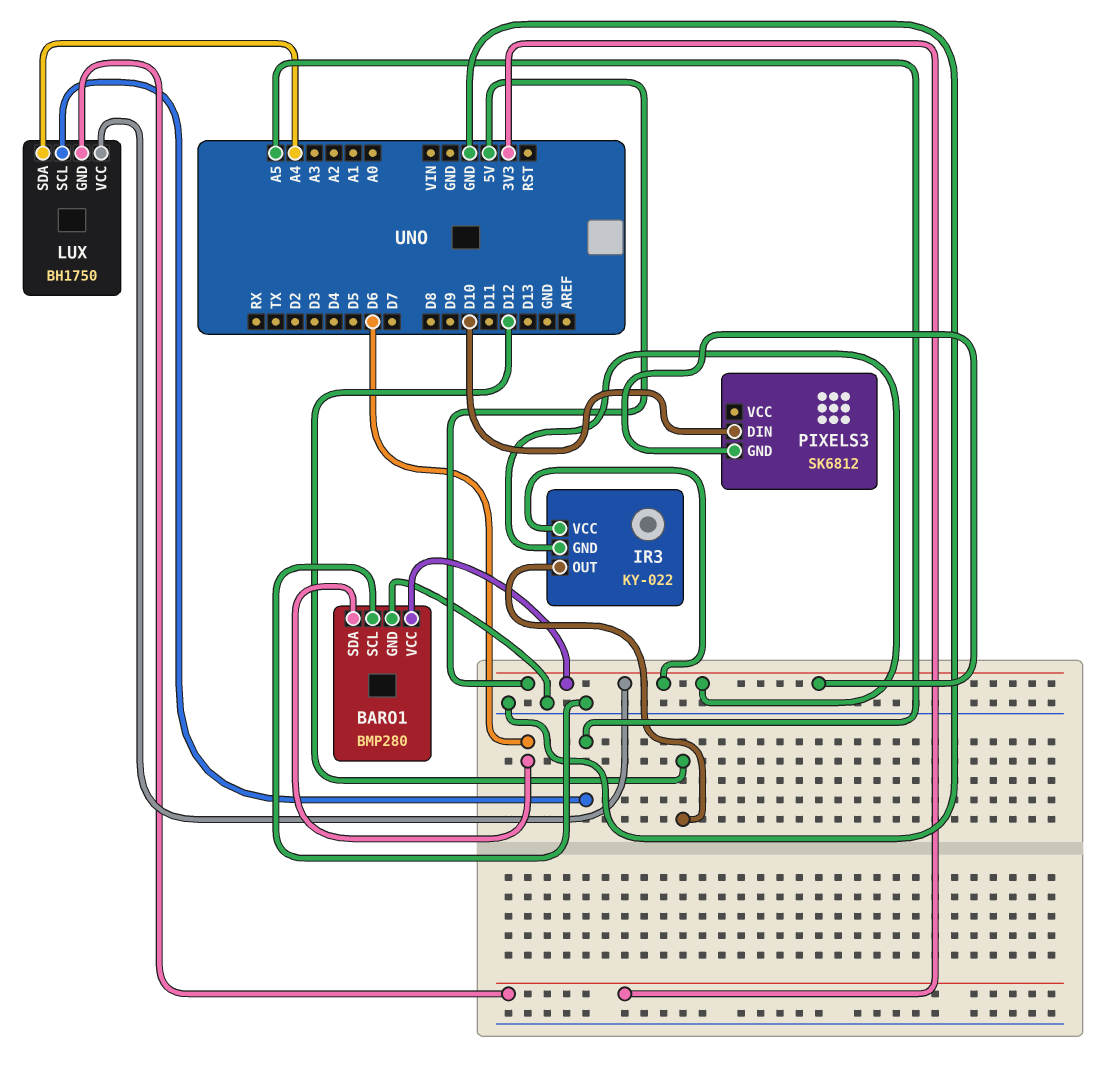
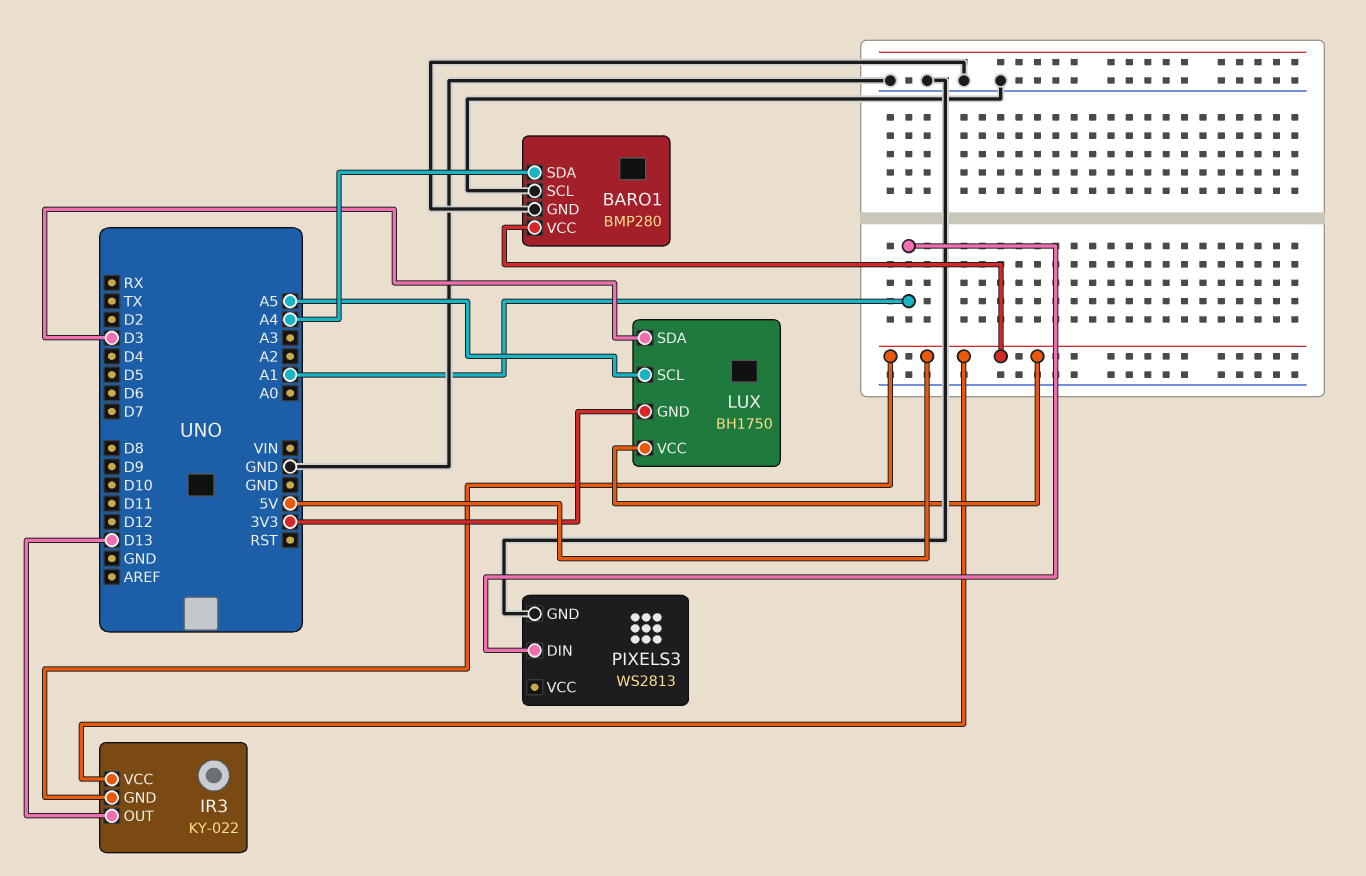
BARO1 pin SDA: D6 -> A4
IR3 pin OUT: D12 -> D13
LUX pin SDA: A4 -> D3
PIXELS3: SK6812 -> WS2813
PIXELS3 pin DIN: D10 -> A1
PIXELS3 pin GND: 5V -> GND

